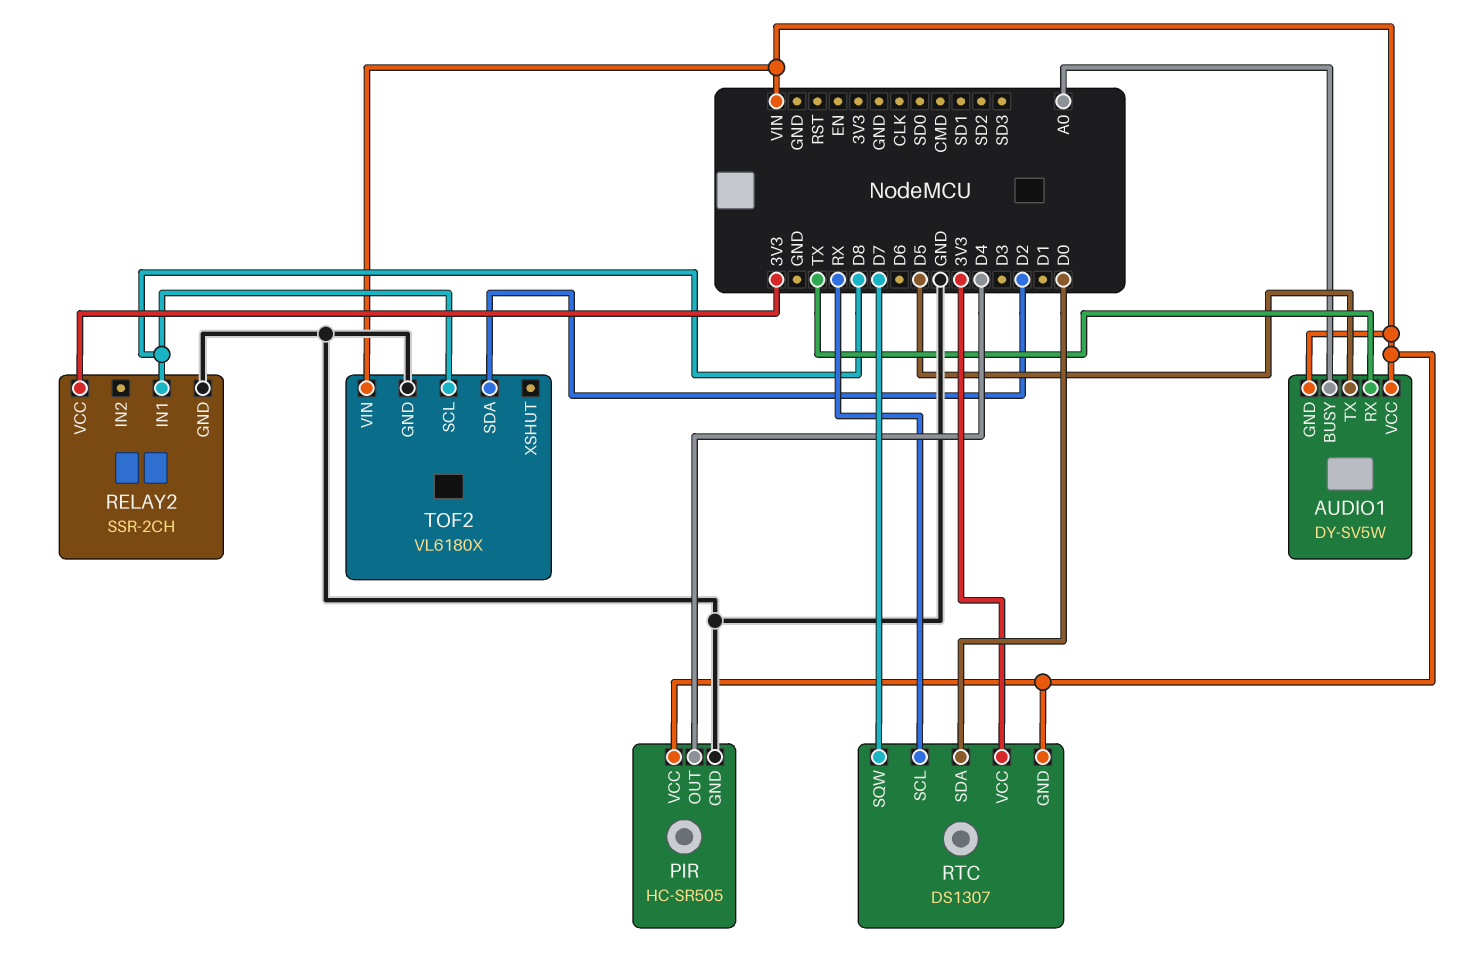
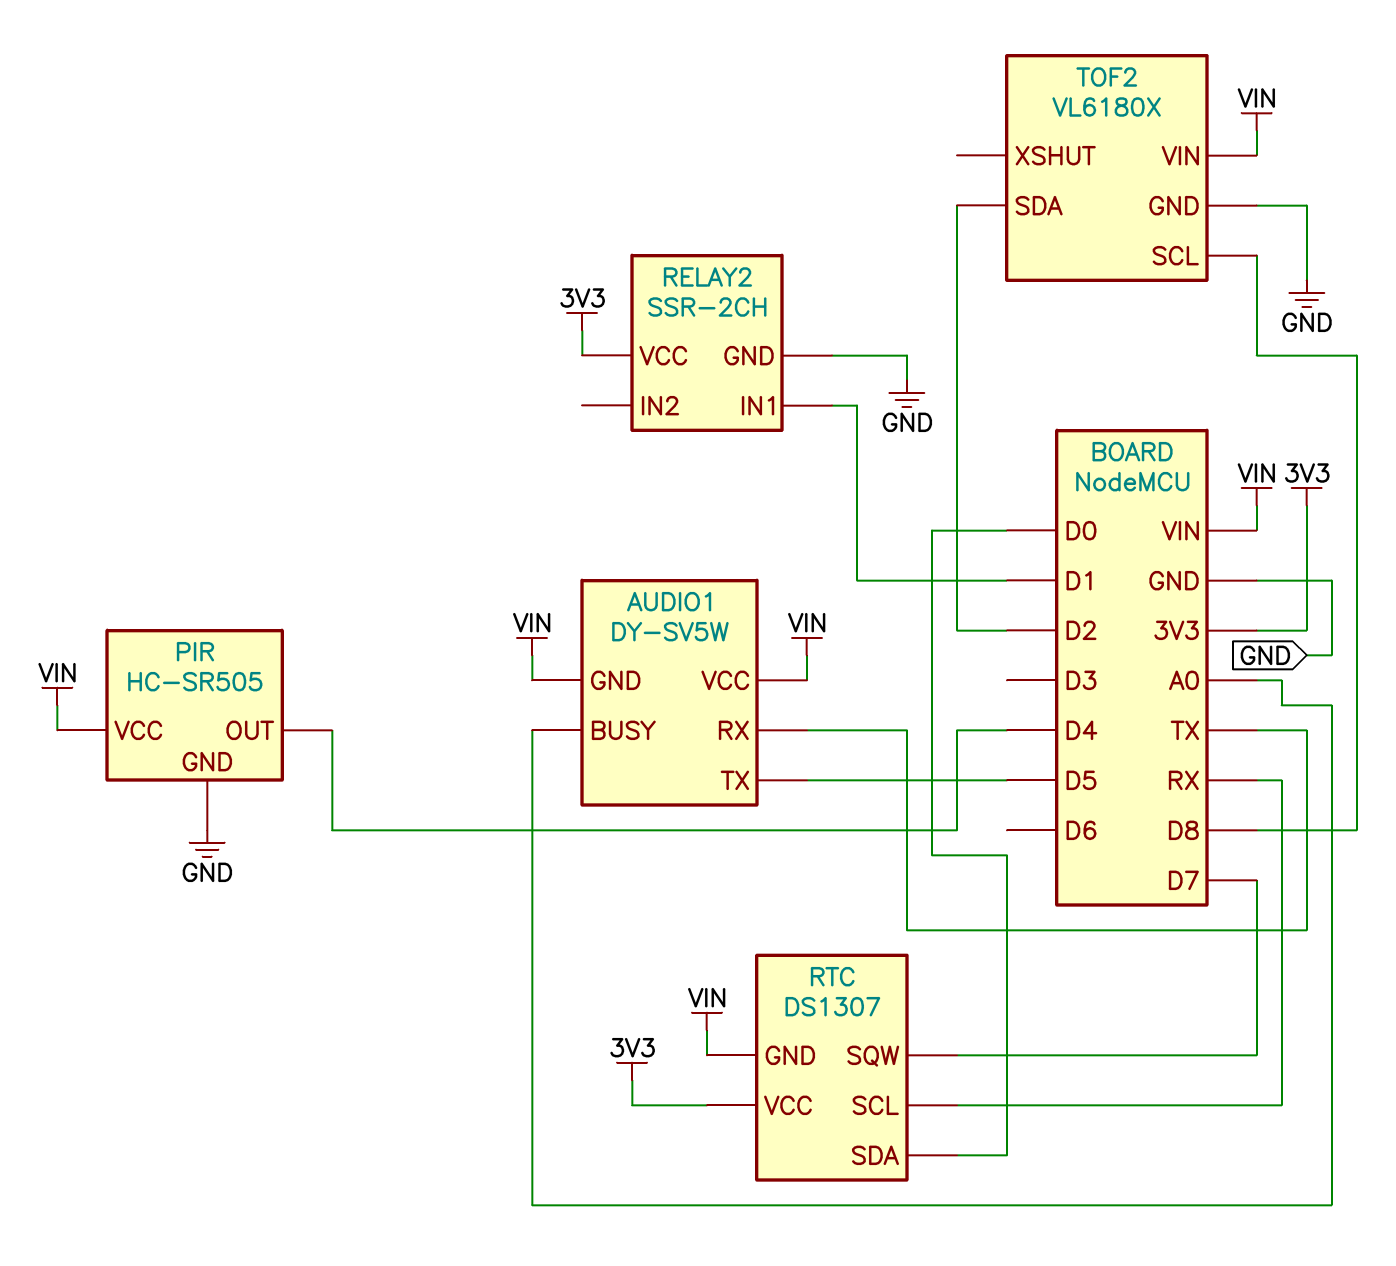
RELAY2 pin IN1: D8 -> D1

